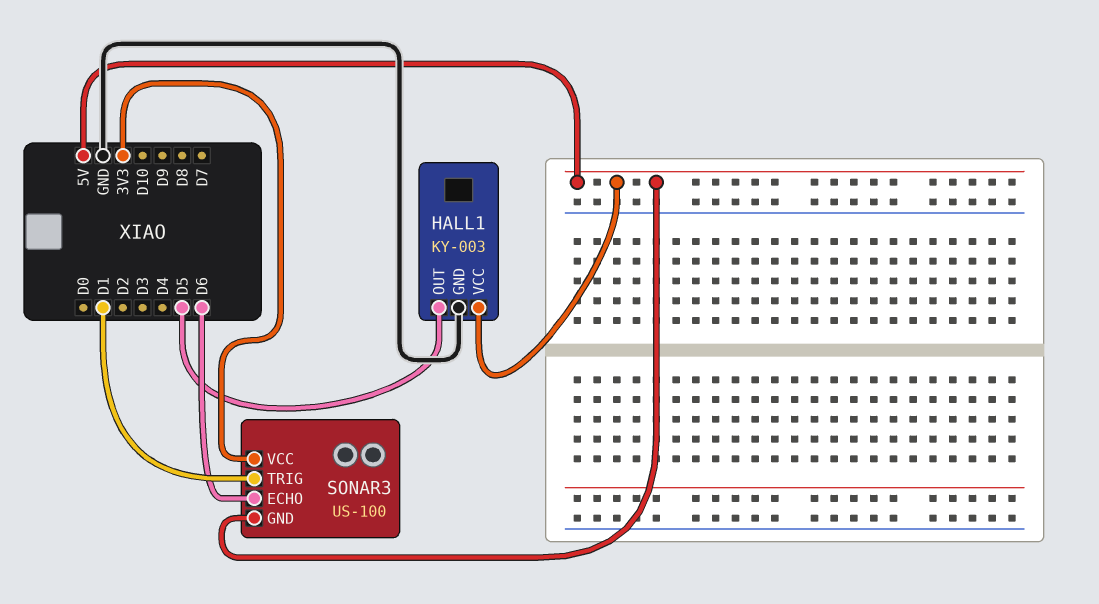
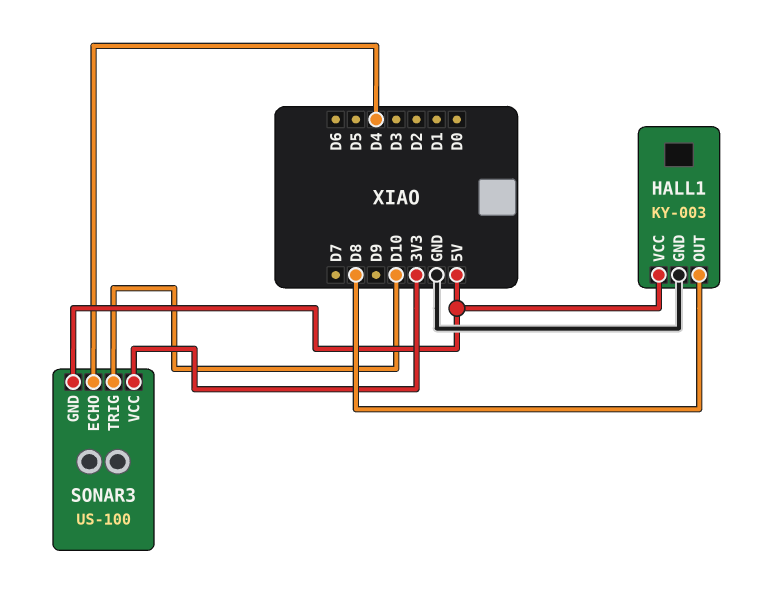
HALL1 pin OUT: D5 -> D8
SONAR3 pin ECHO: D6 -> D4
SONAR3 pin TRIG: D1 -> D10

